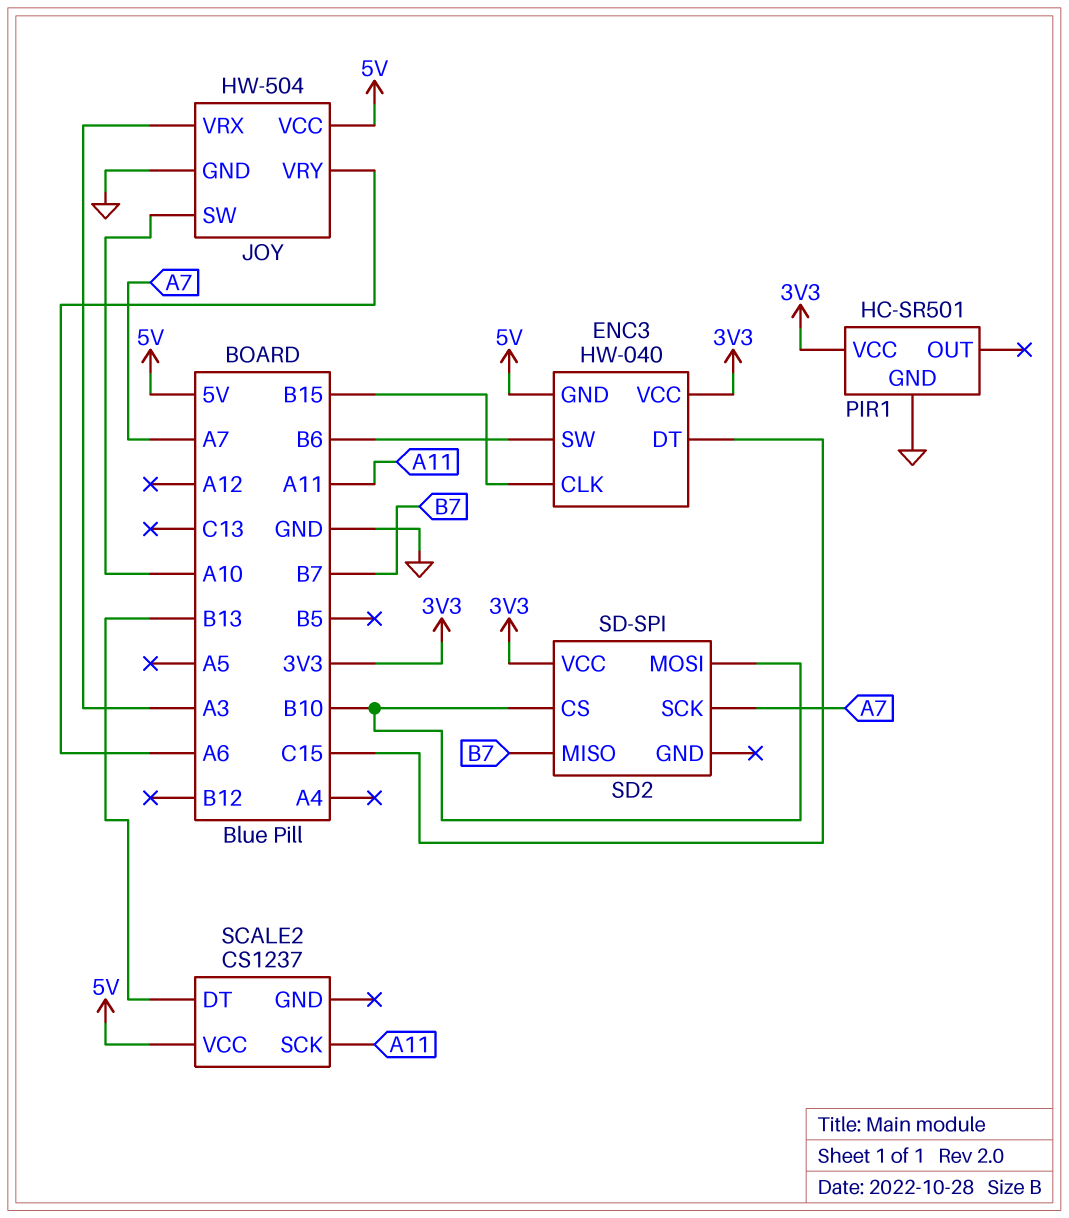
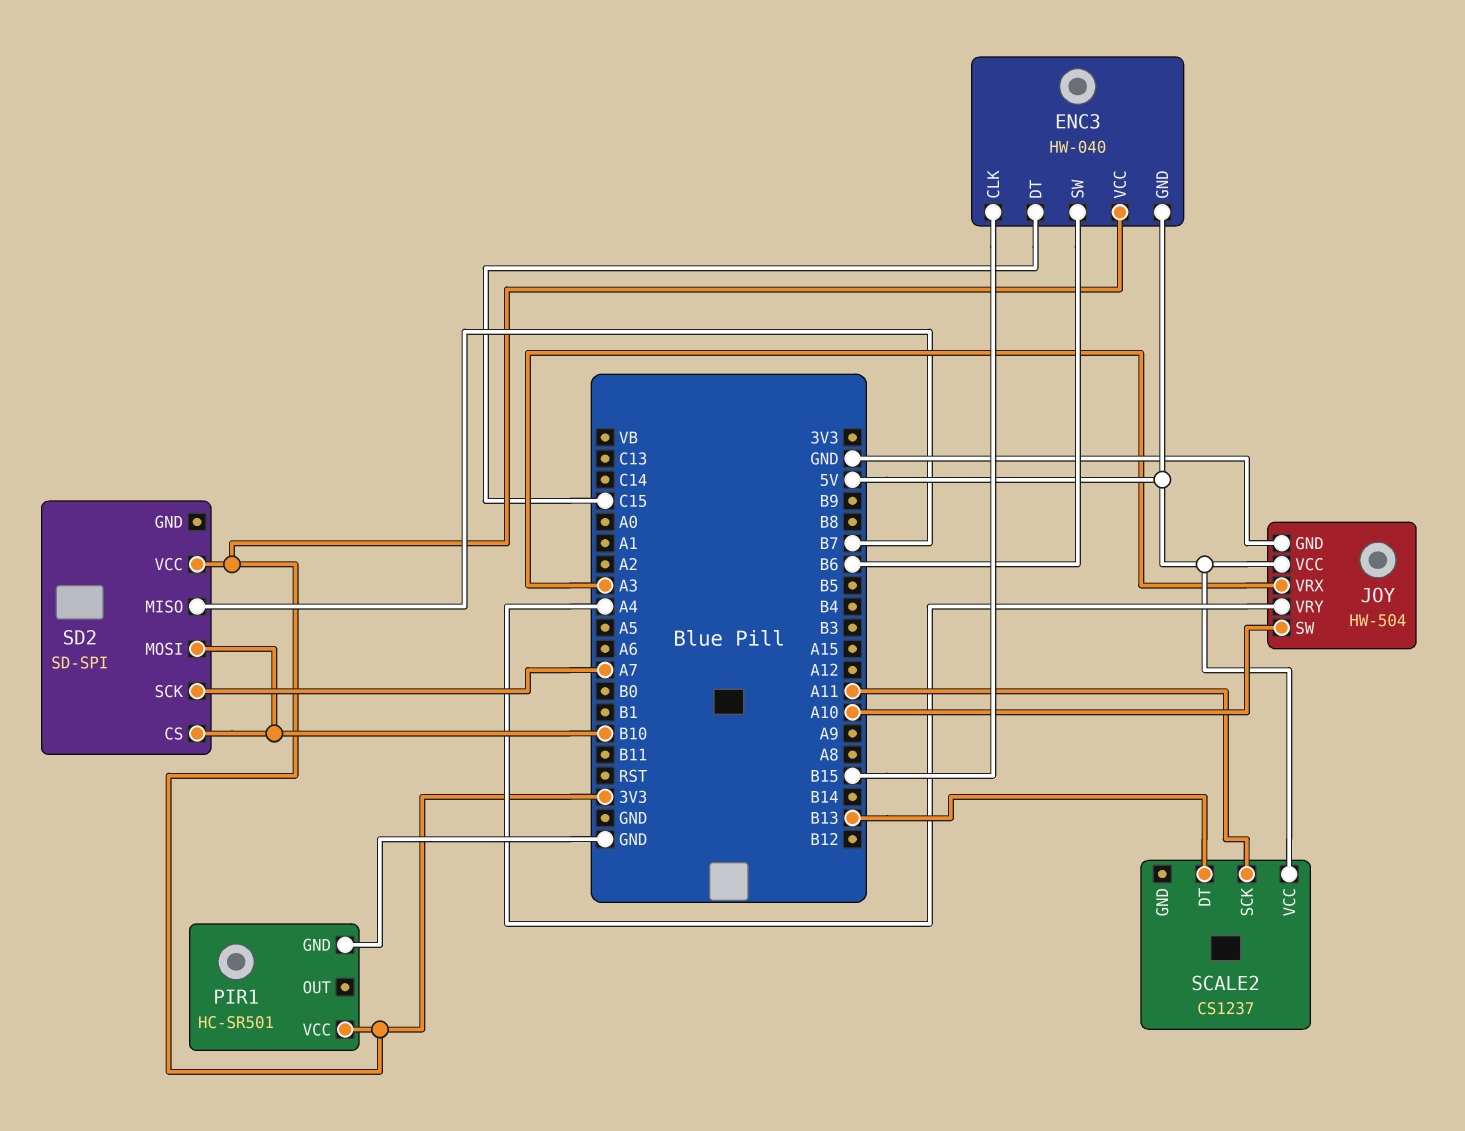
JOY pin VRY: A6 -> A4

